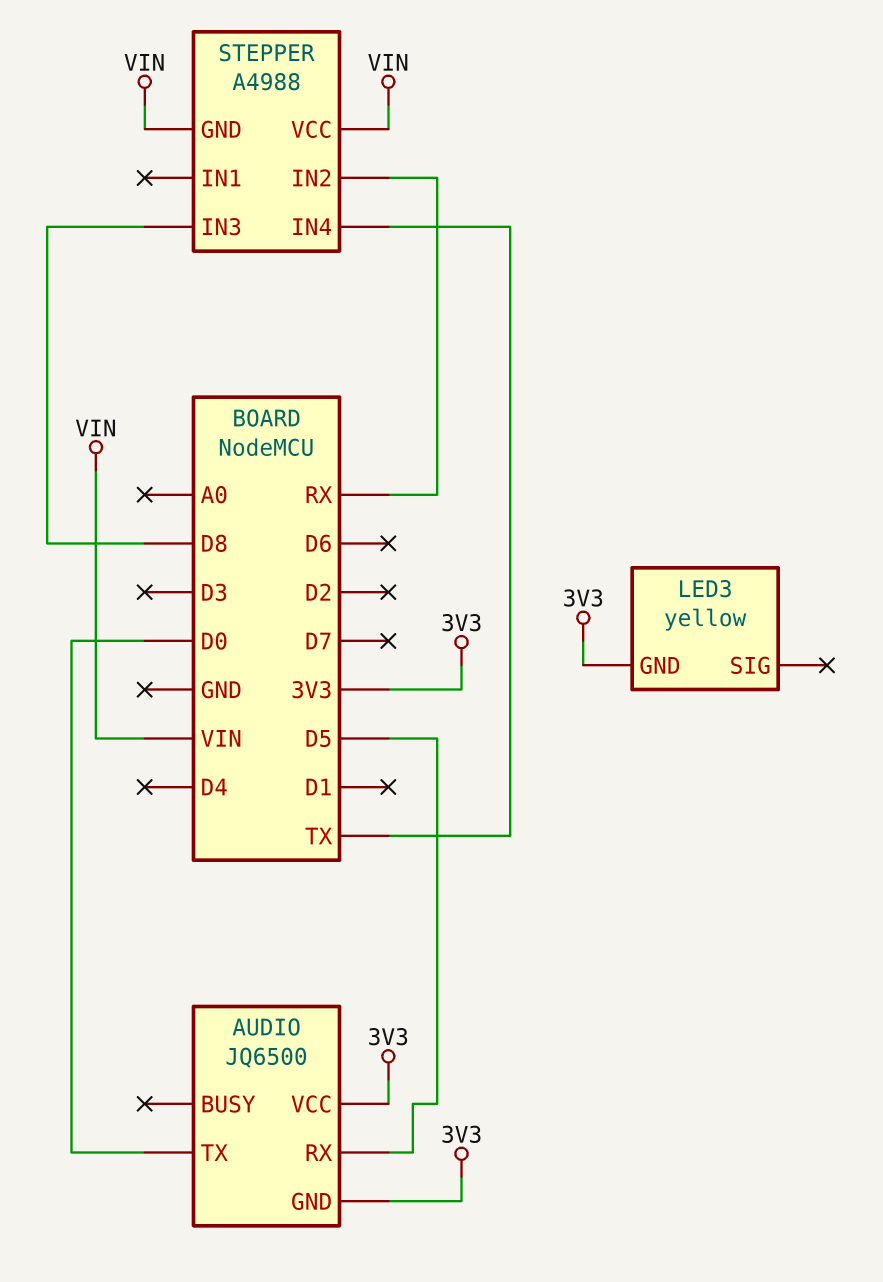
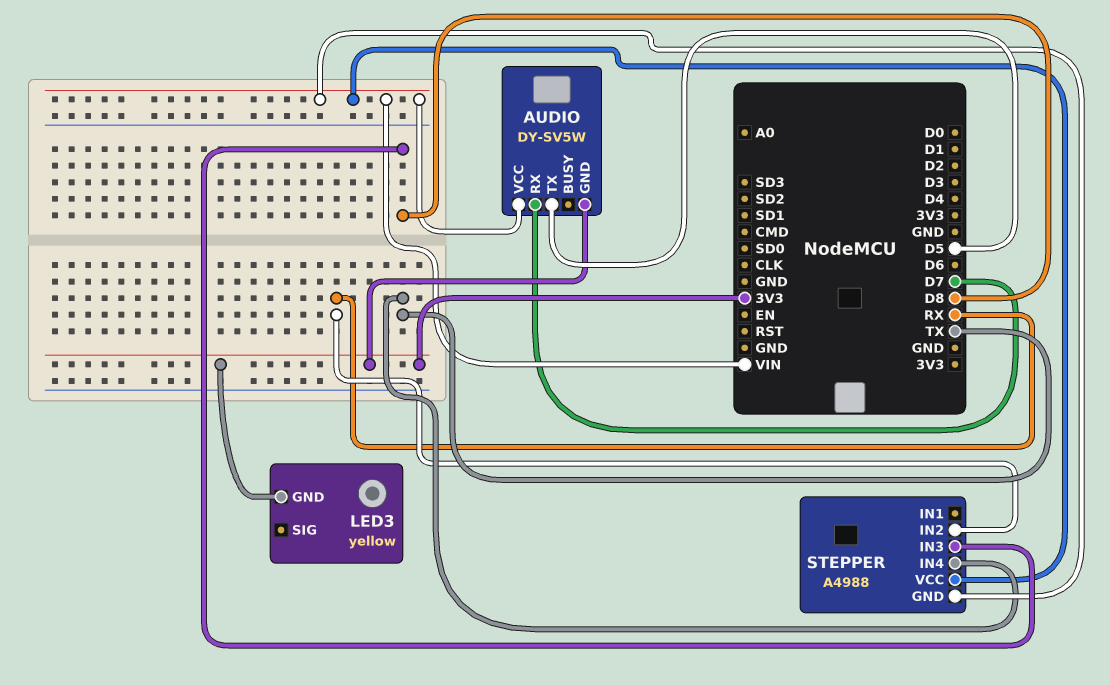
AUDIO: JQ6500 -> DY-SV5W
AUDIO pin RX: D5 -> D7
AUDIO pin TX: D0 -> D5
AUDIO pin VCC: 3V3 -> VIN

